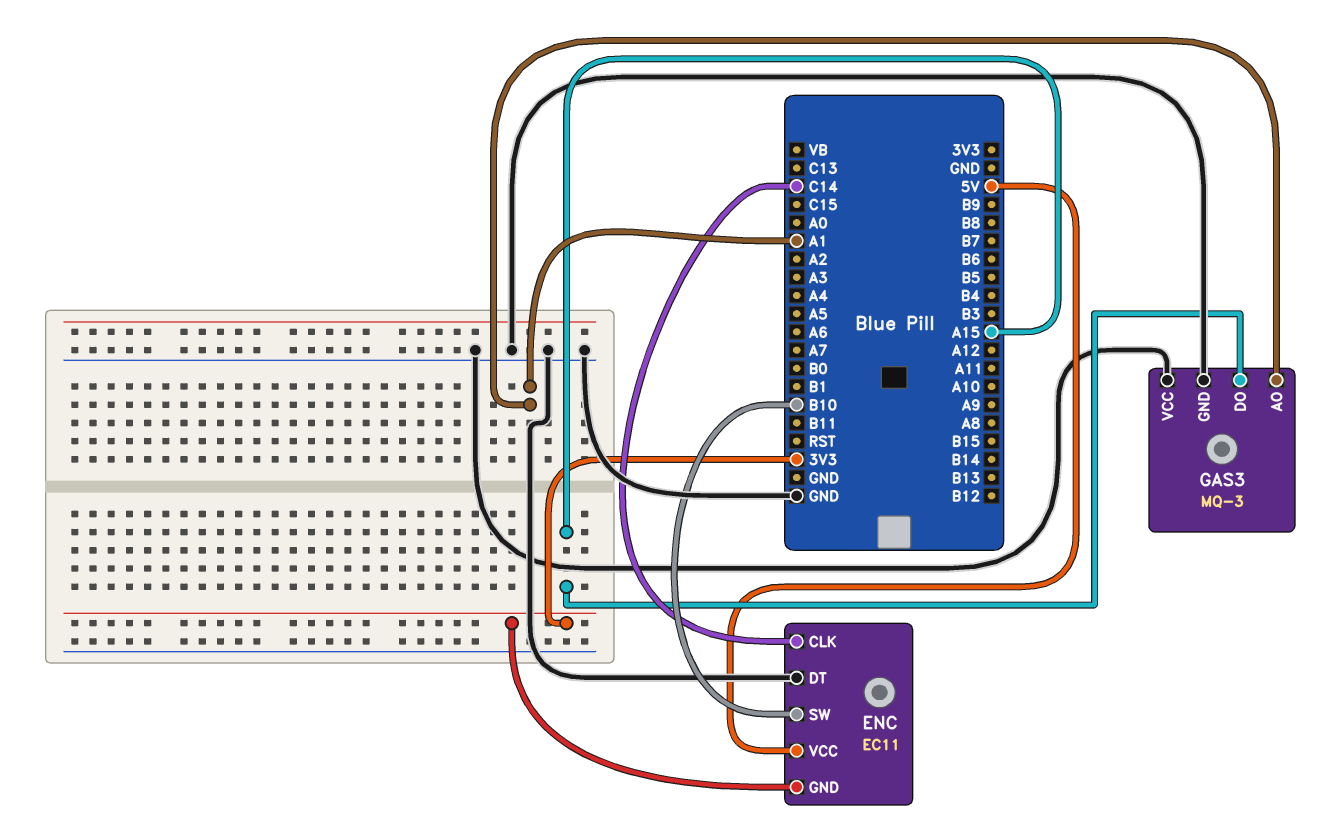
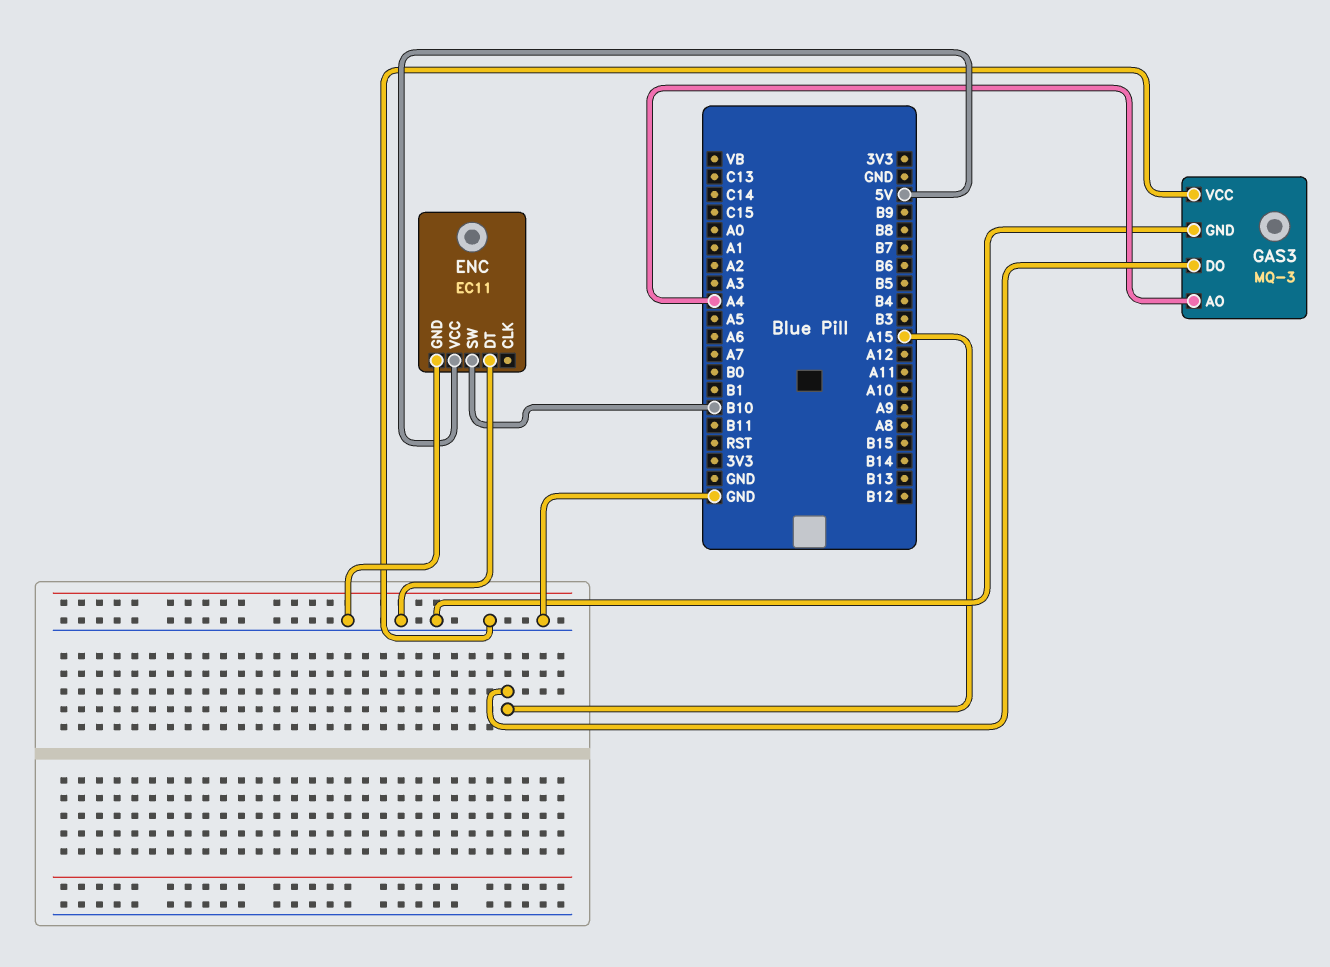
ENC pin CLK: C14 -> none
ENC pin GND: 3V3 -> GND
GAS3 pin AO: A1 -> A4

